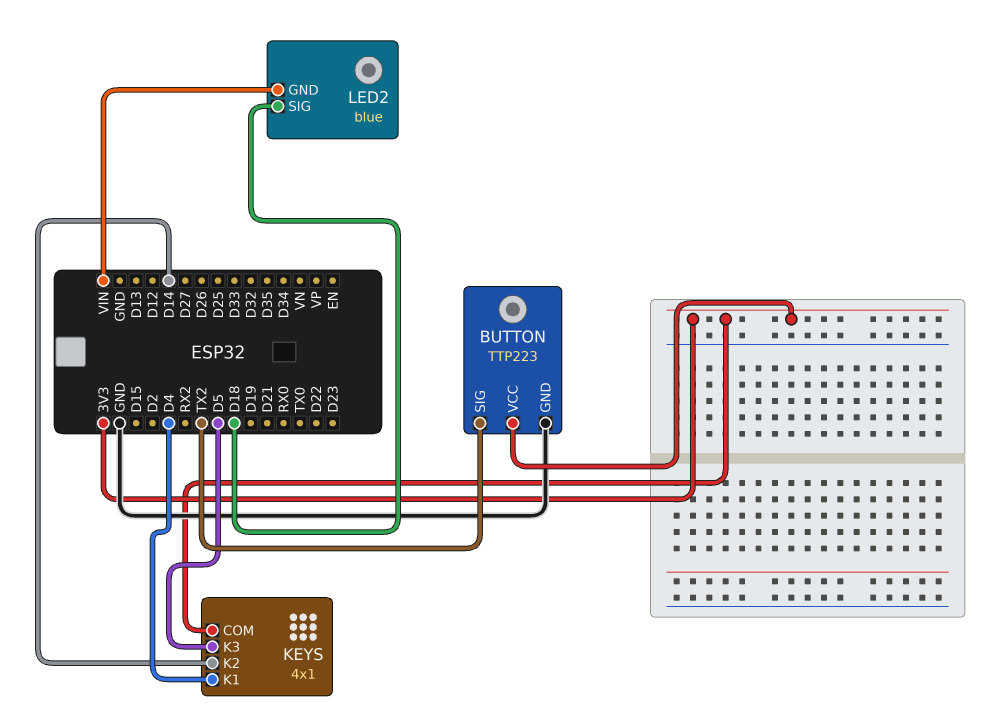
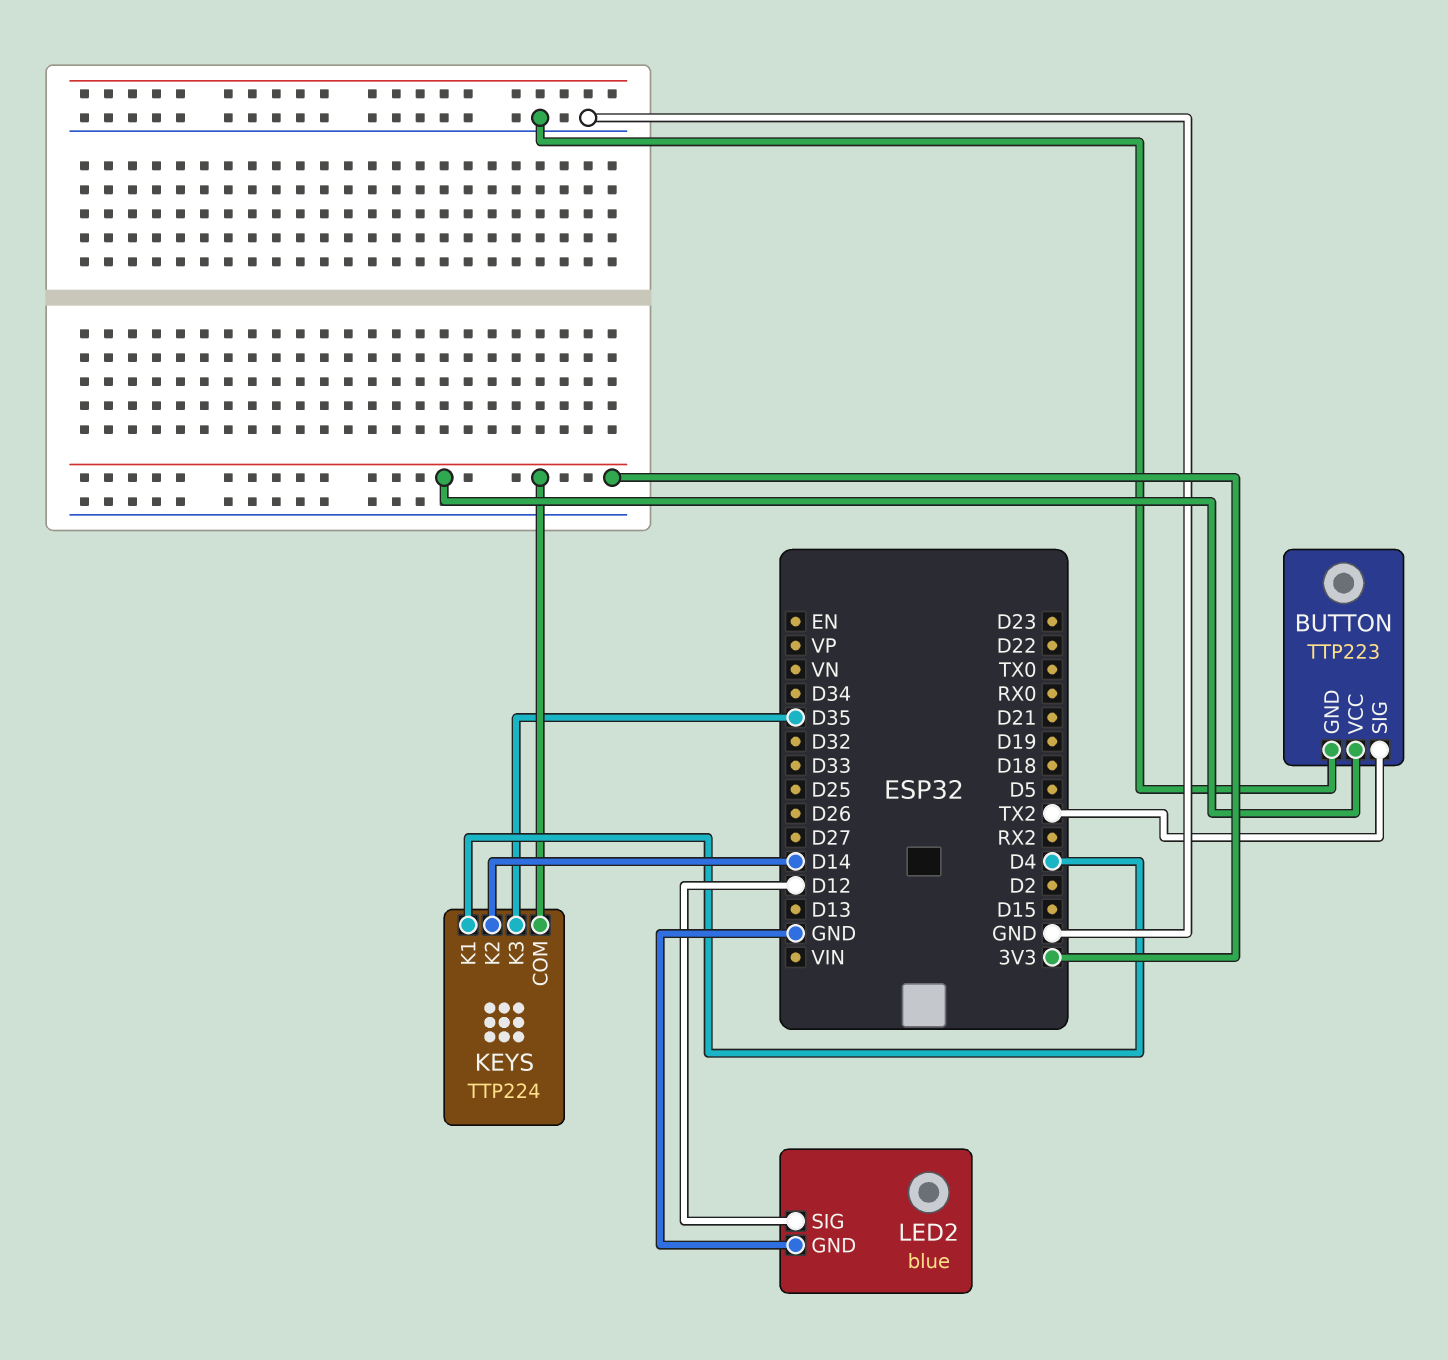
KEYS: 4x1 -> TTP224
KEYS pin K3: D5 -> D35
LED2 pin GND: VIN -> GND
LED2 pin SIG: D18 -> D12

